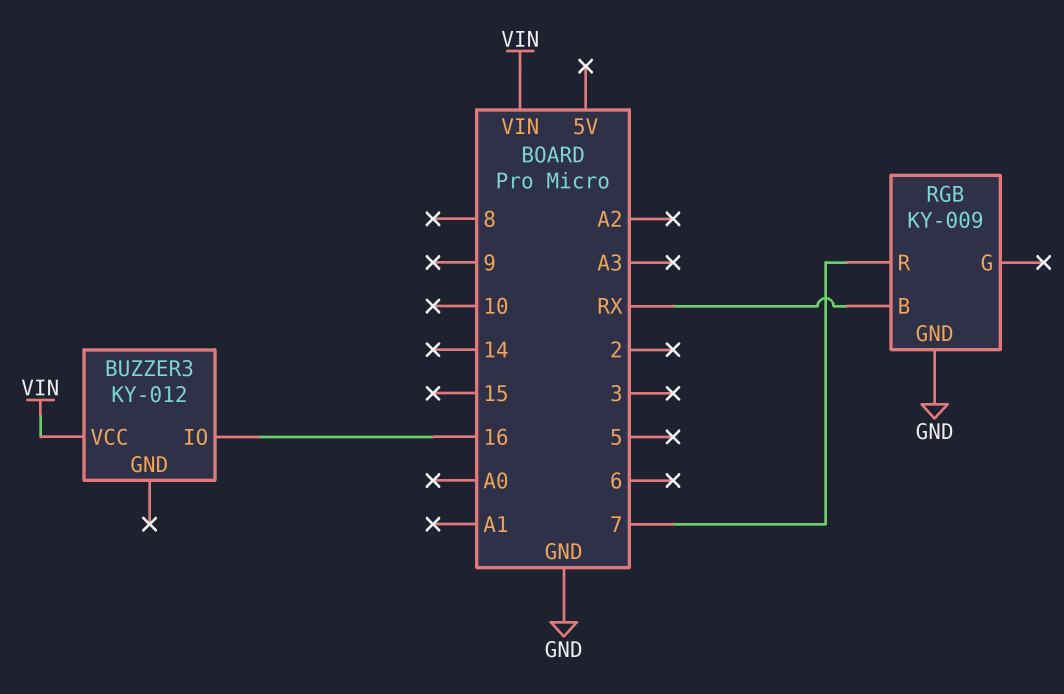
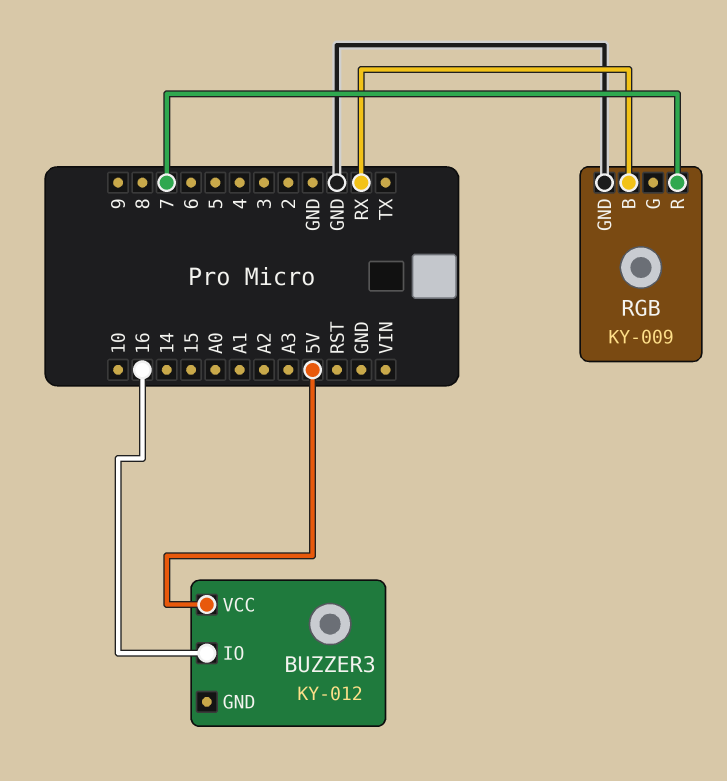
BUZZER3 pin VCC: VIN -> 5V

